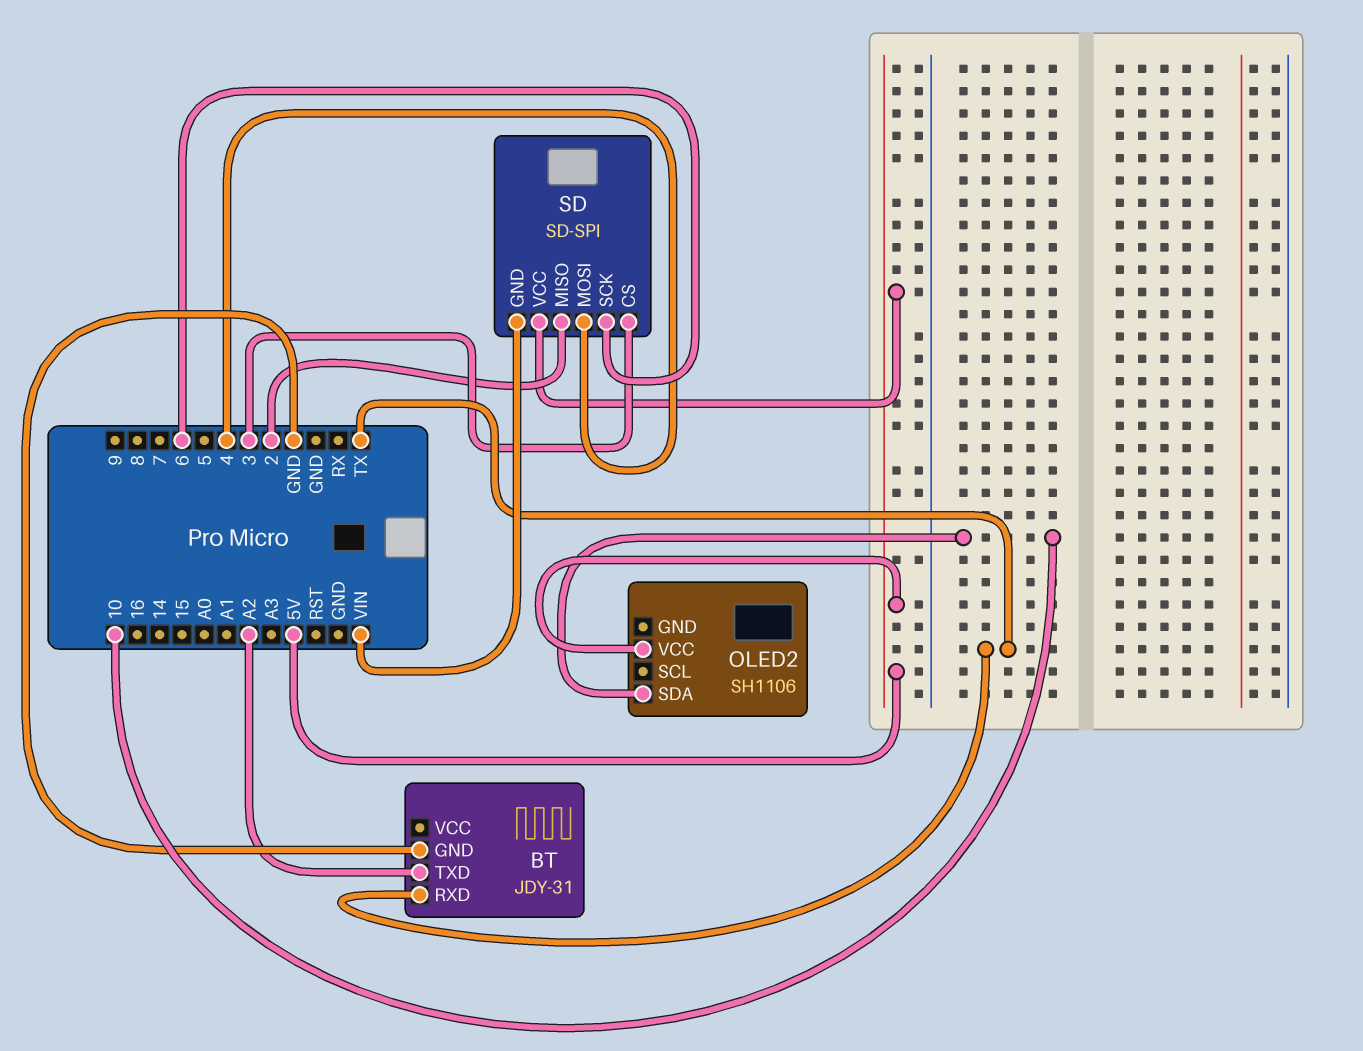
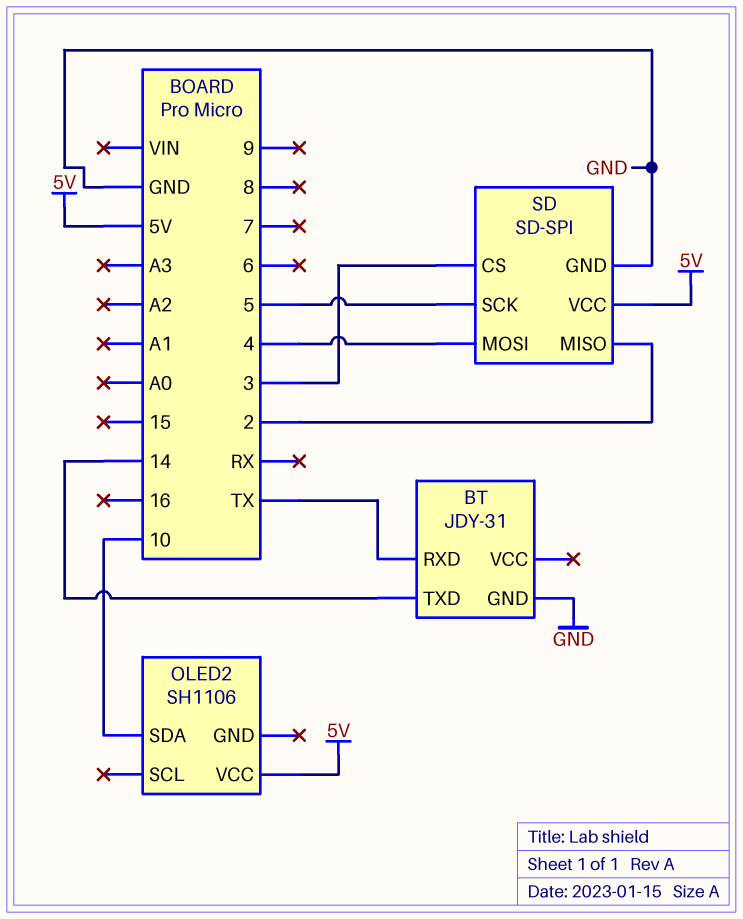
BT pin TXD: A2 -> 14
SD pin GND: VIN -> GND
SD pin SCK: 6 -> 5

